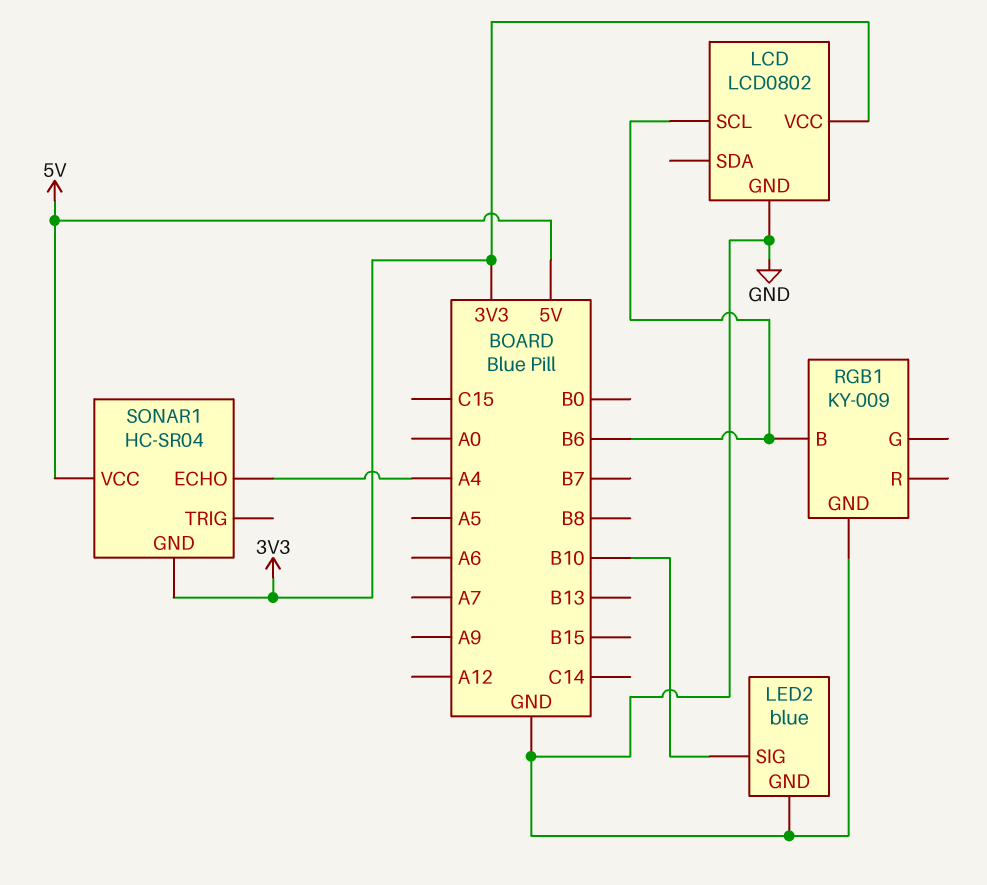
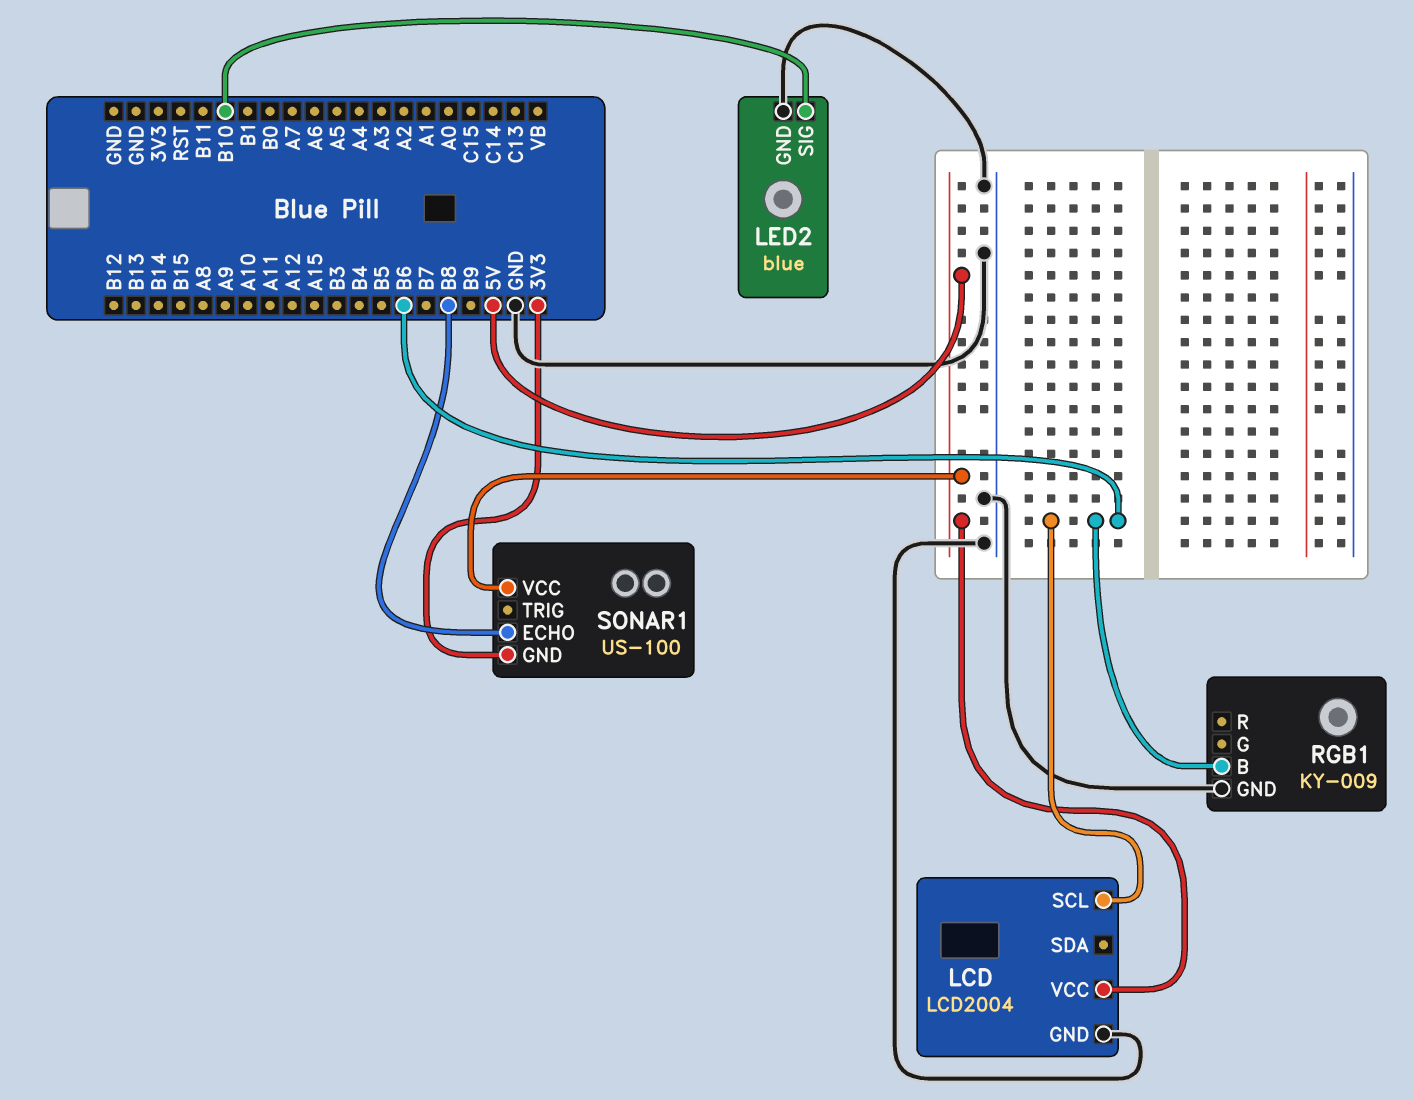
LCD: LCD0802 -> LCD2004
LCD pin VCC: 3V3 -> 5V
SONAR1: HC-SR04 -> US-100
SONAR1 pin ECHO: A4 -> B8

